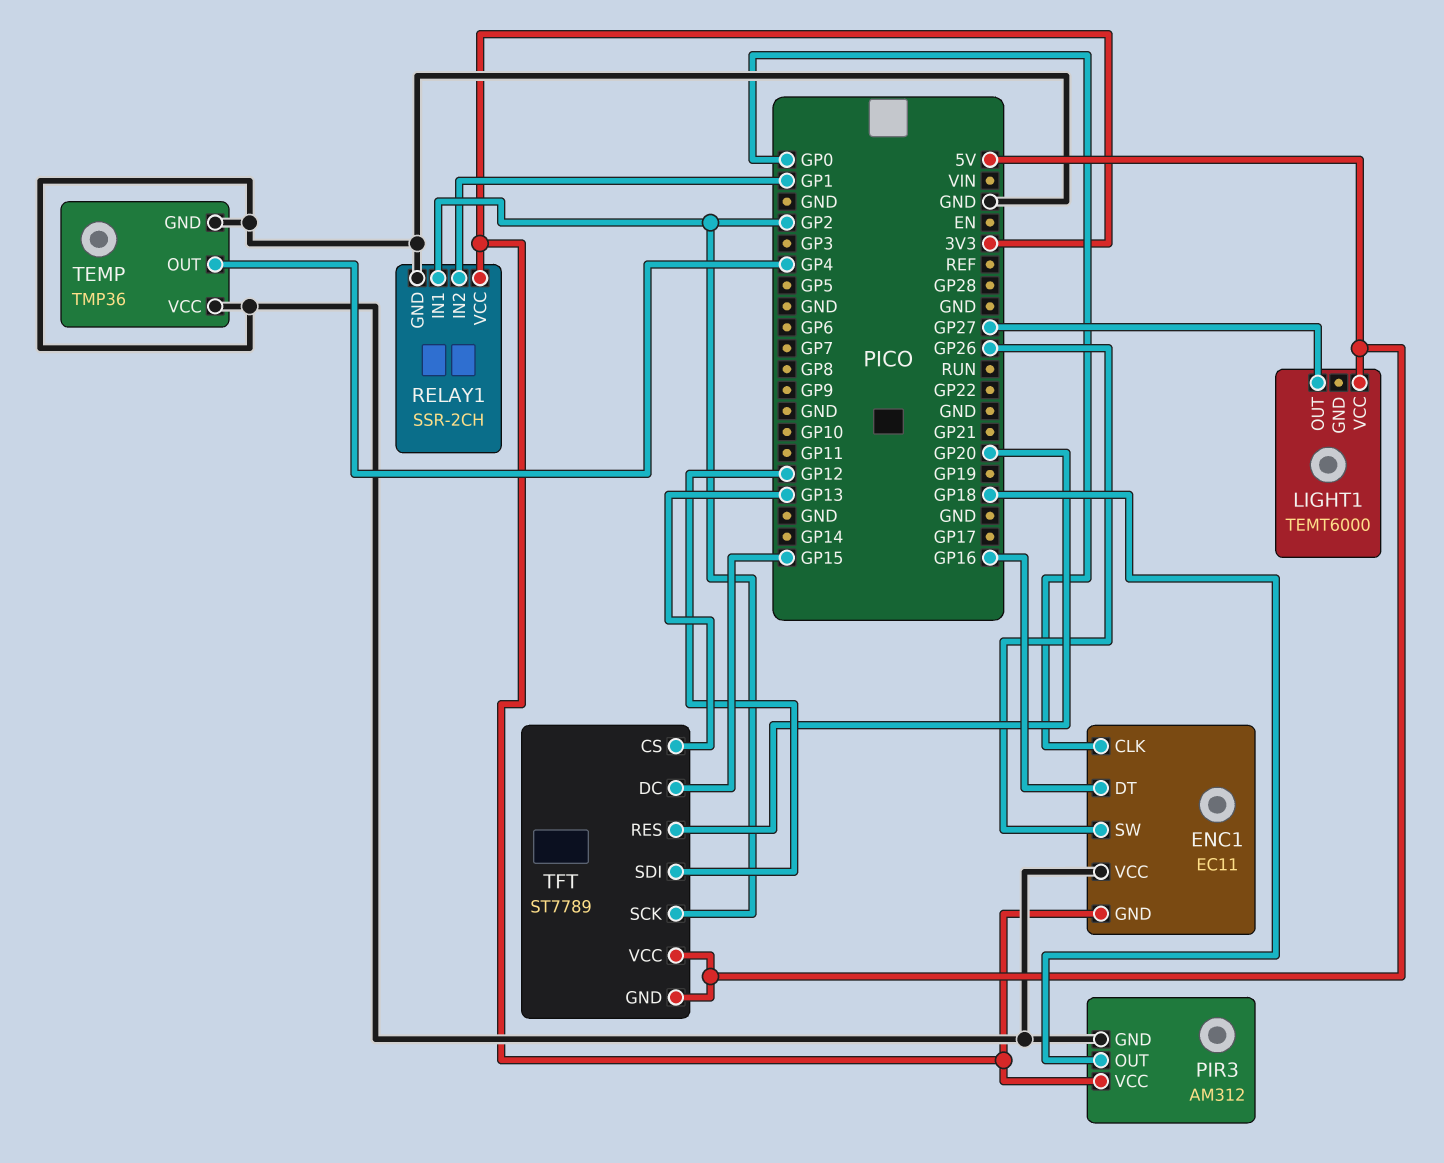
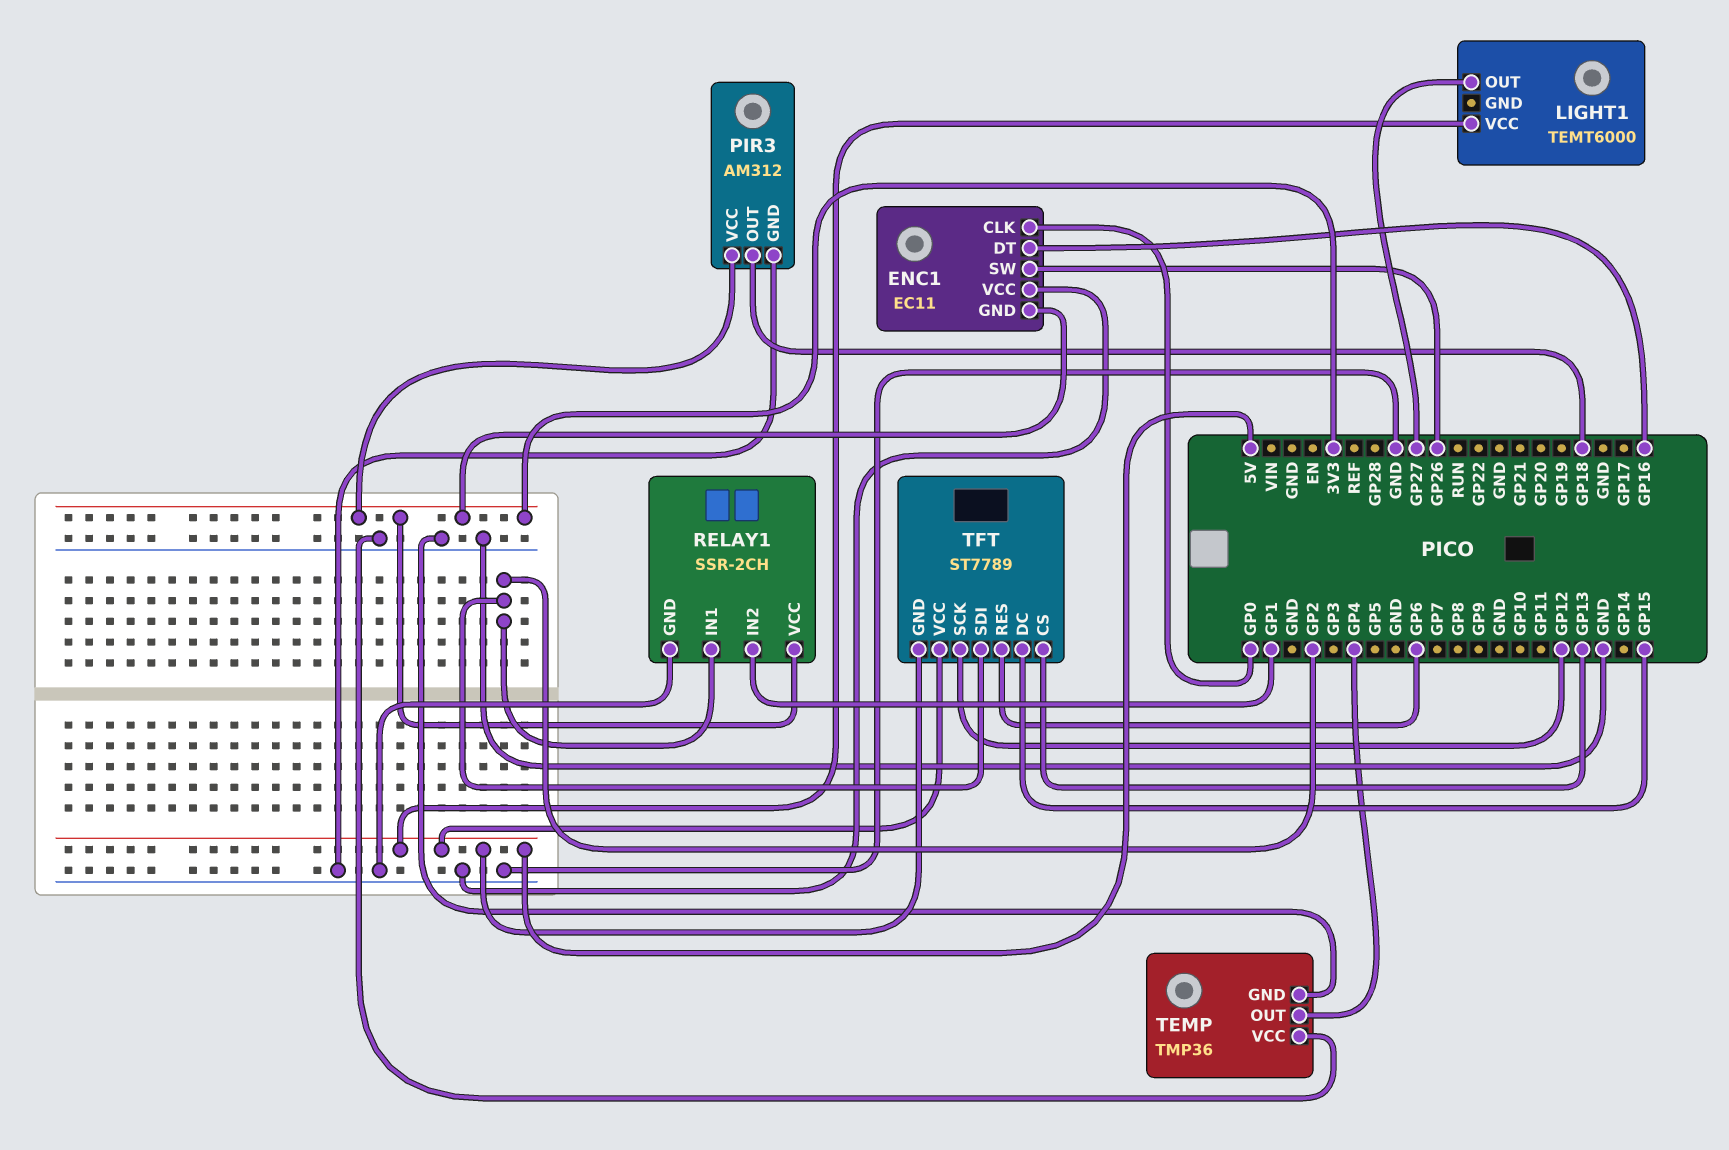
TFT pin RES: GP20 -> GP6
TFT pin SCK: GP2 -> GP12
TFT pin SDI: GP12 -> GP2

